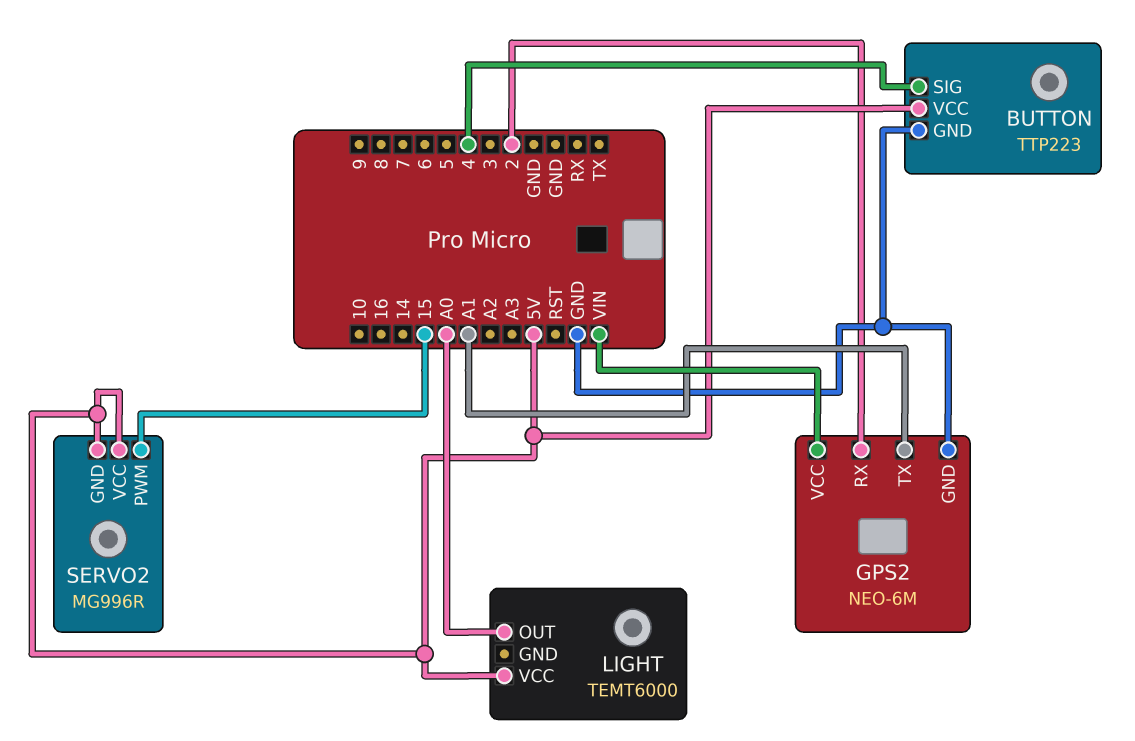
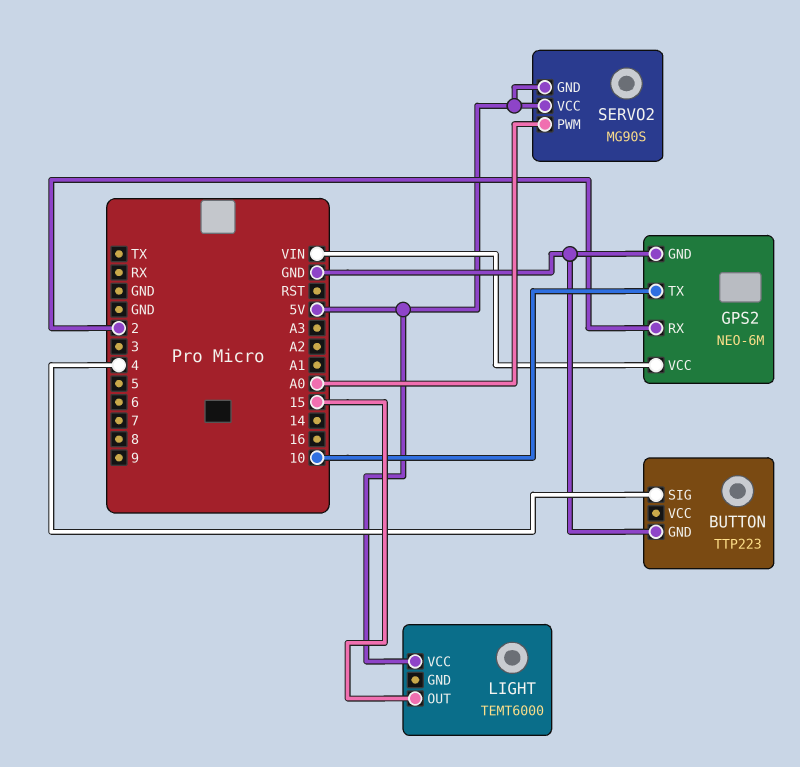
BUTTON pin VCC: 5V -> none
GPS2 pin TX: A1 -> 10
LIGHT pin OUT: A0 -> 15
SERVO2: MG996R -> MG90S
SERVO2 pin PWM: 15 -> A0

